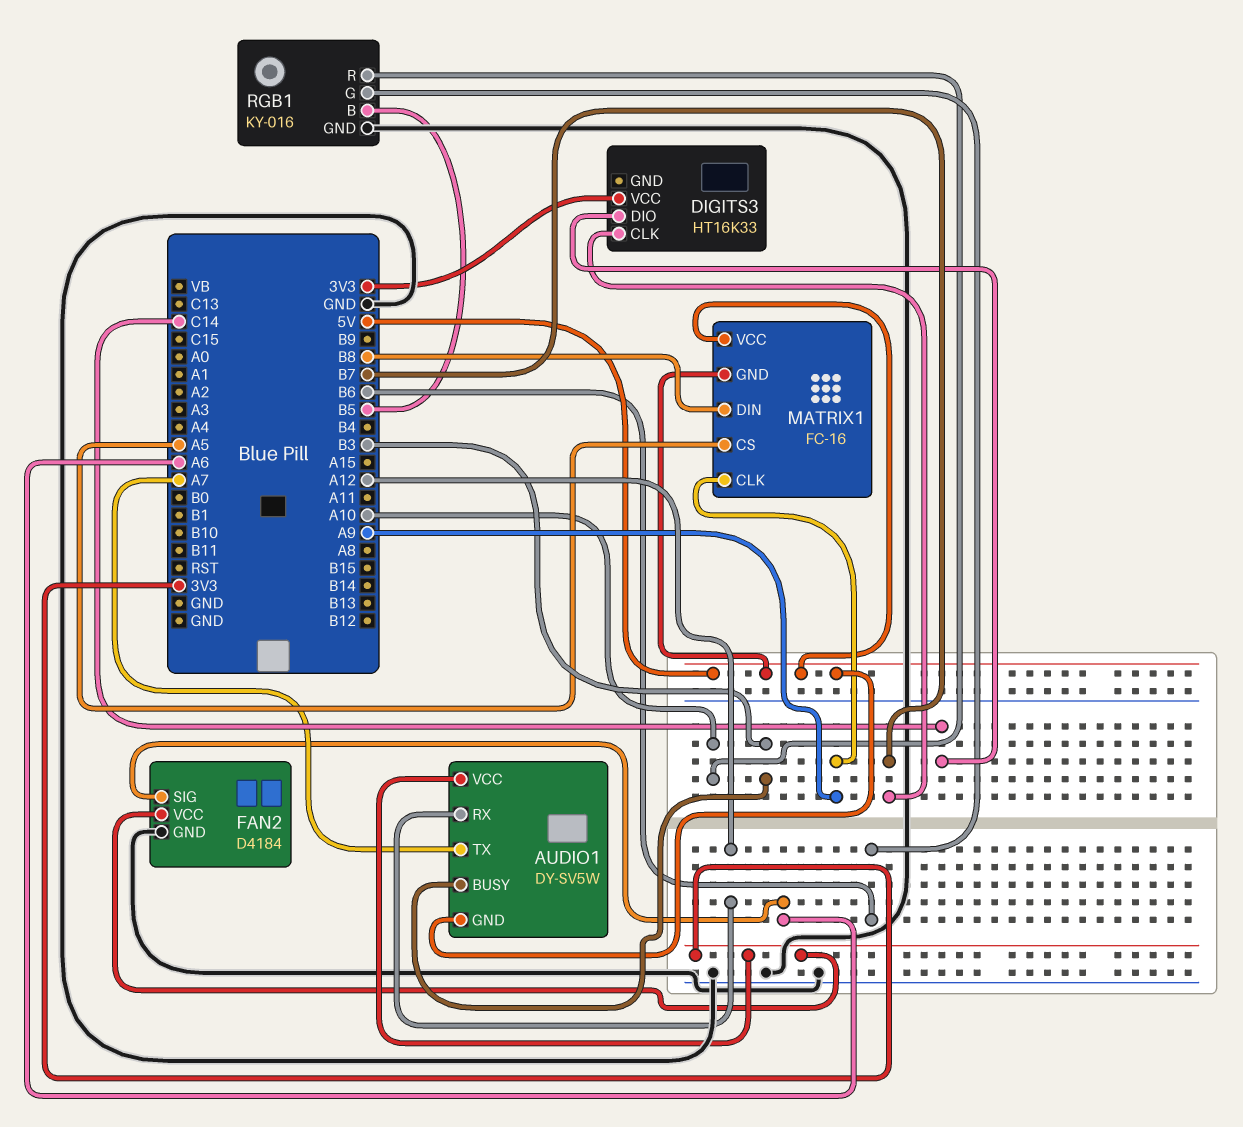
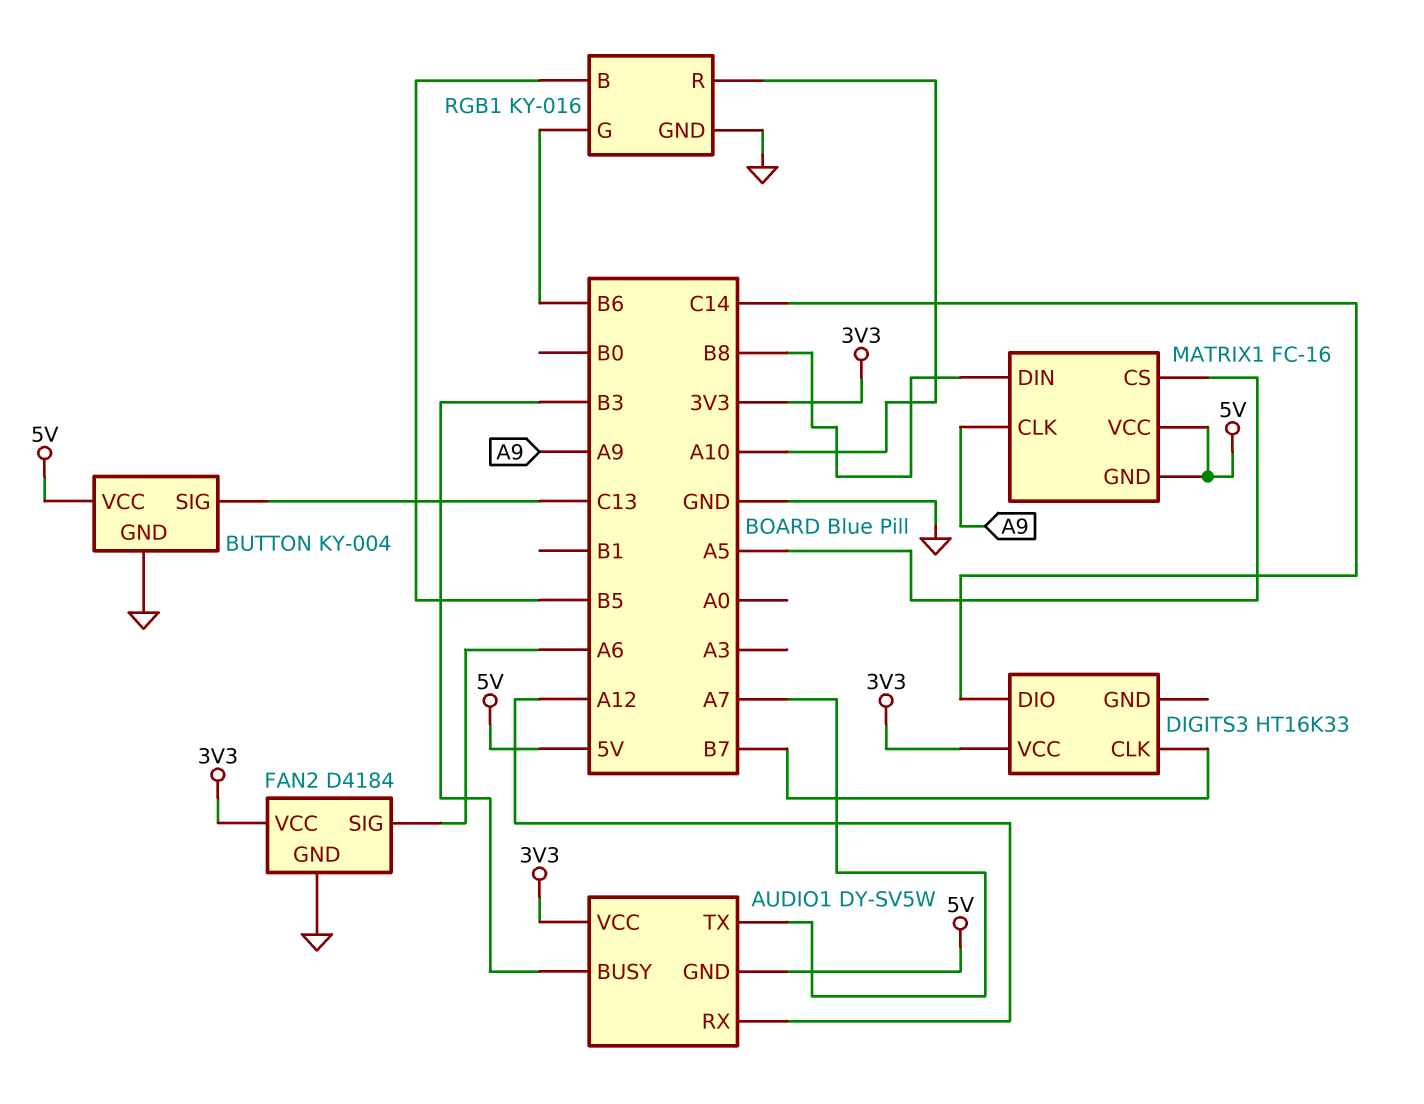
BUTTON: none -> KY-004
BUTTON pin GND: none -> GND
BUTTON pin SIG: none -> C13
BUTTON pin VCC: none -> 5V

